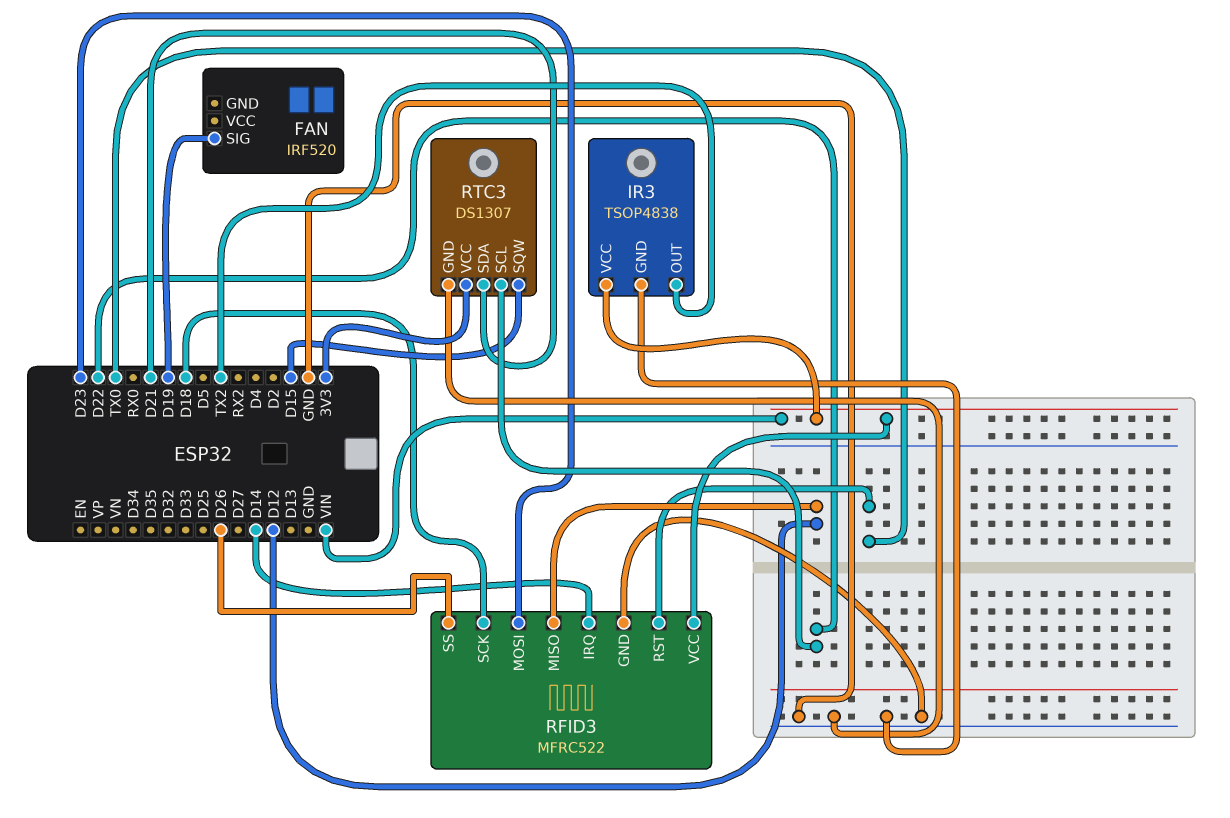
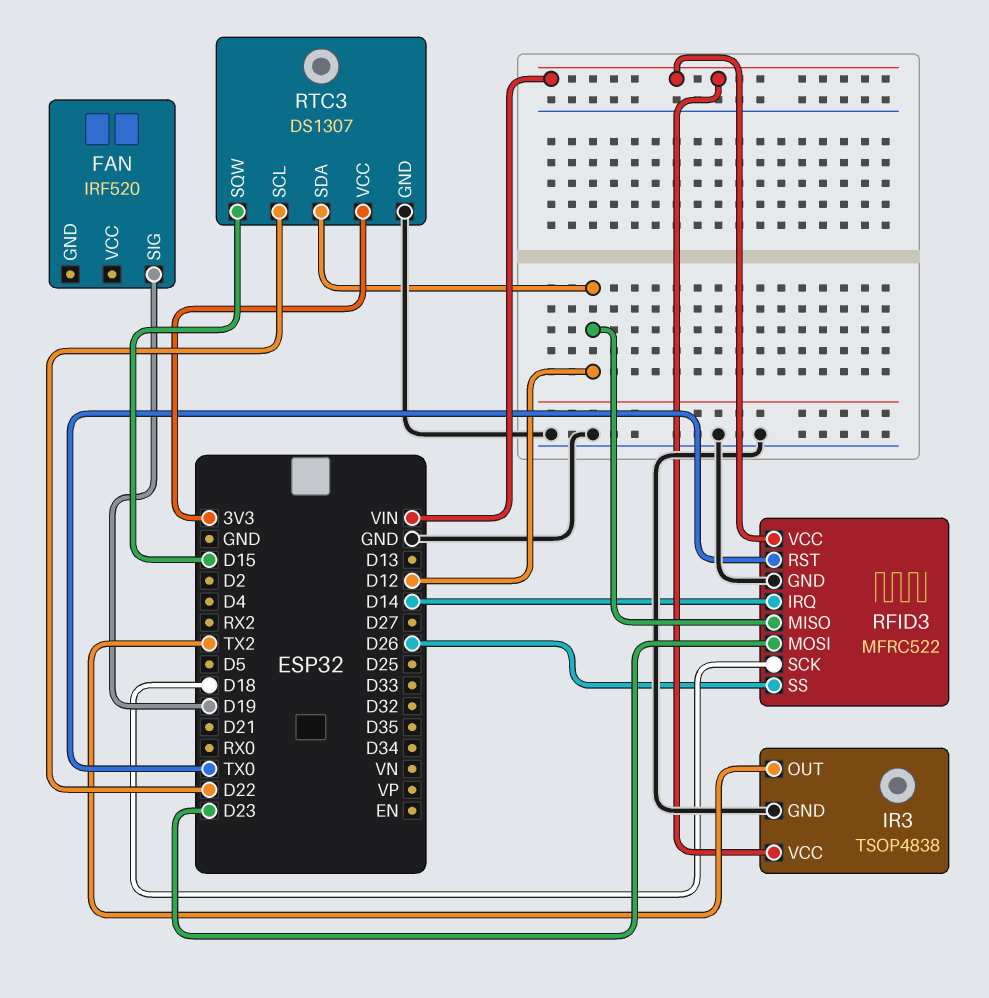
RTC3 pin SDA: D21 -> D12

